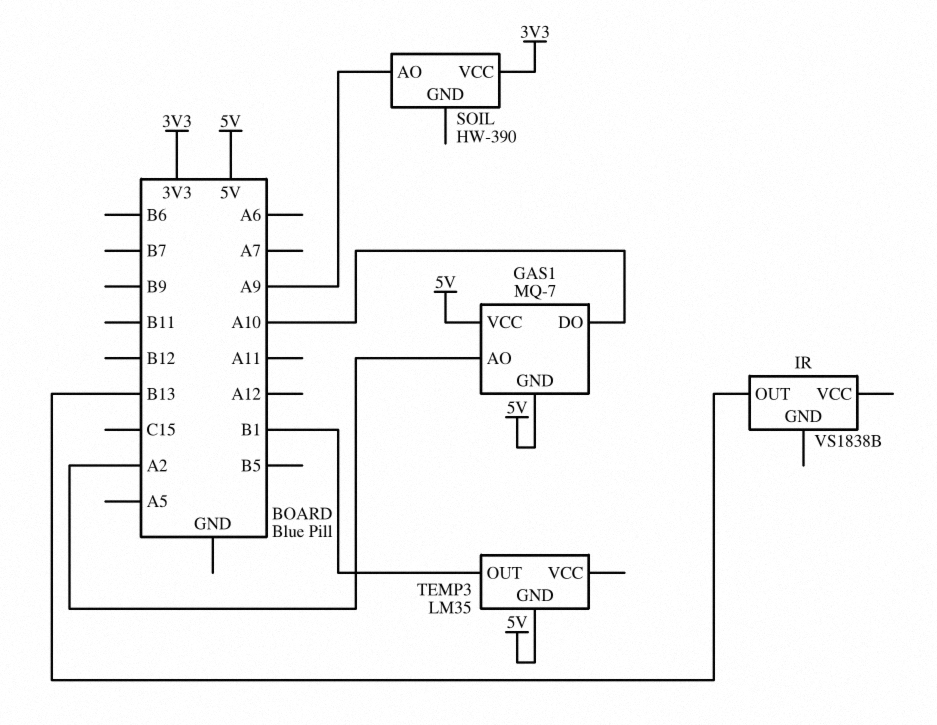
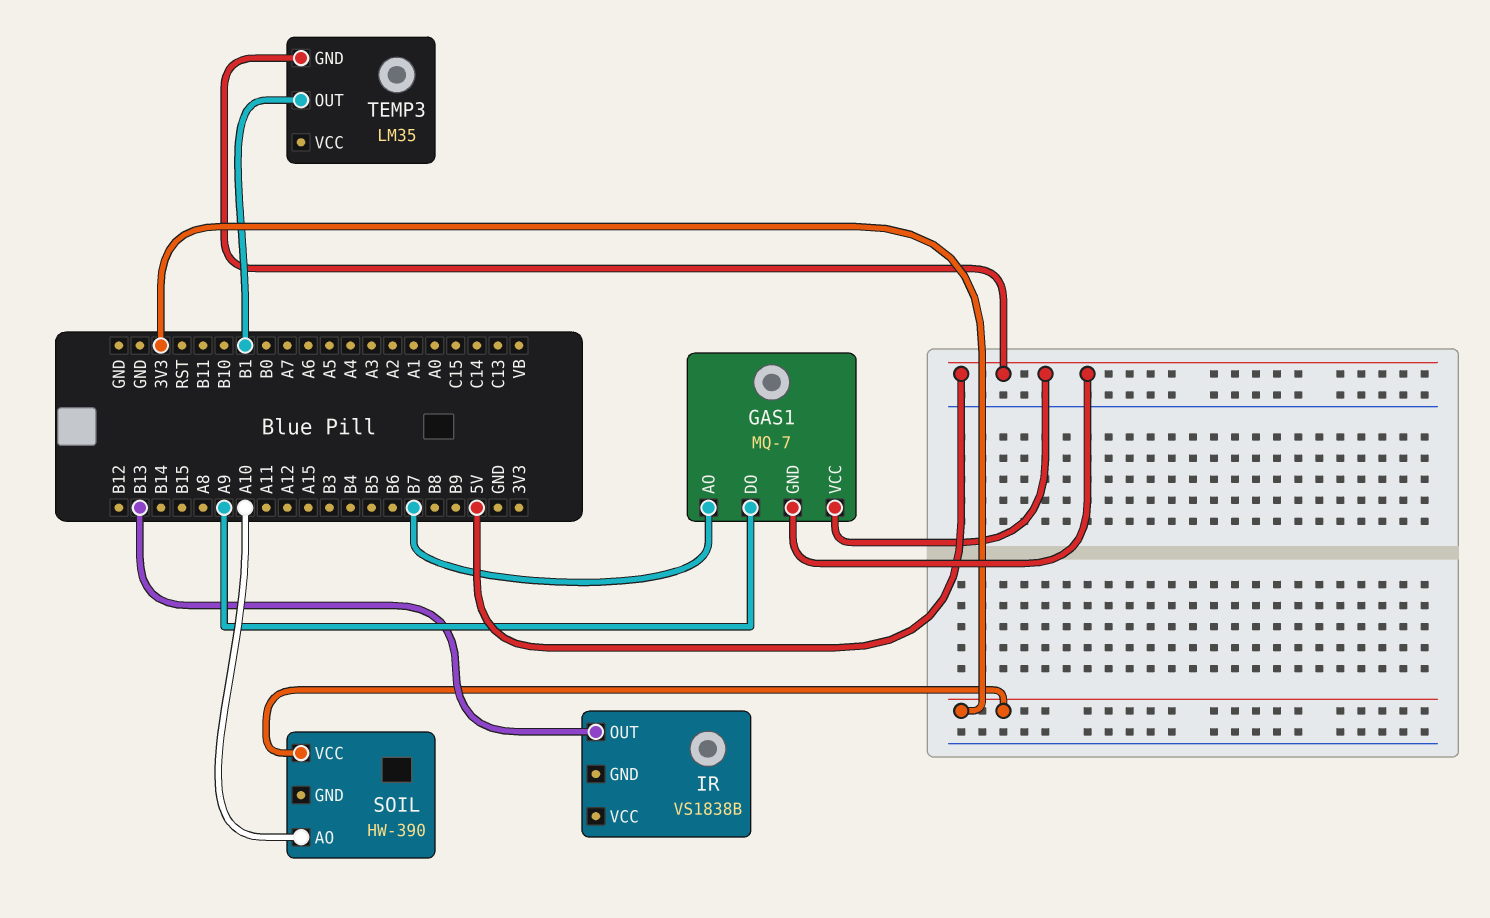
GAS1 pin AO: A2 -> B7
GAS1 pin DO: A10 -> A9
SOIL pin AO: A9 -> A10

